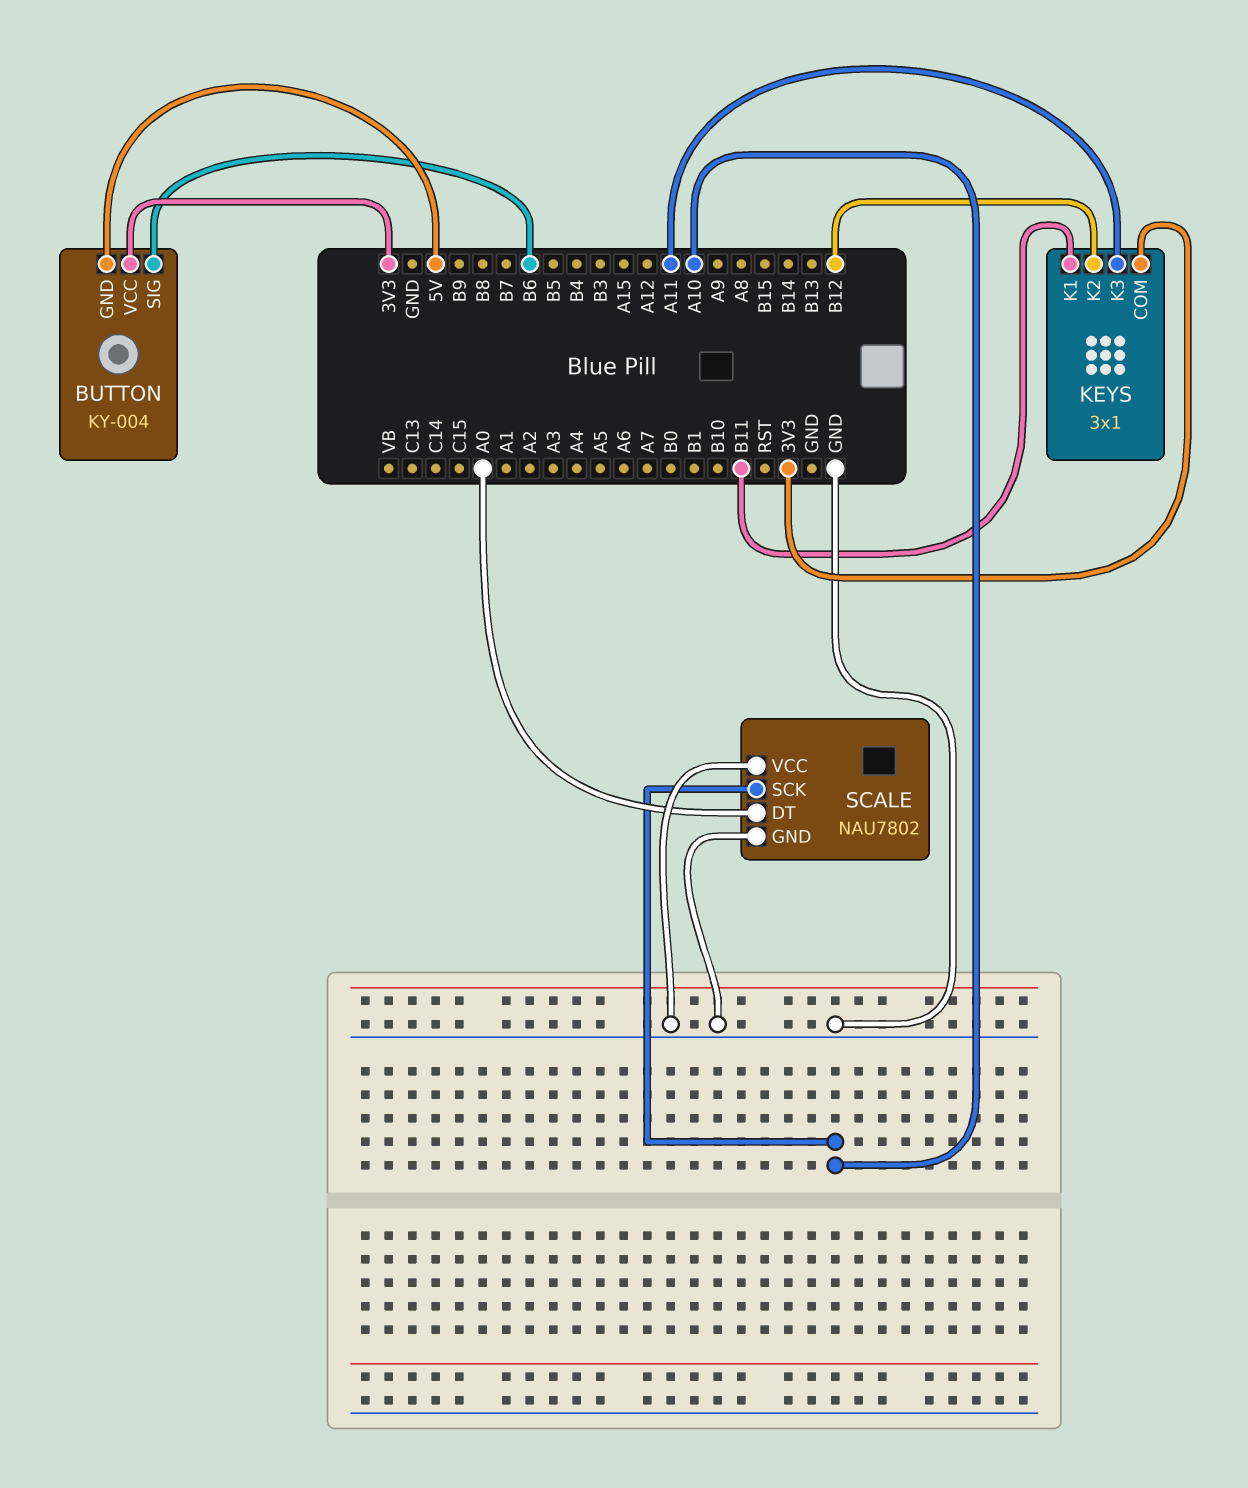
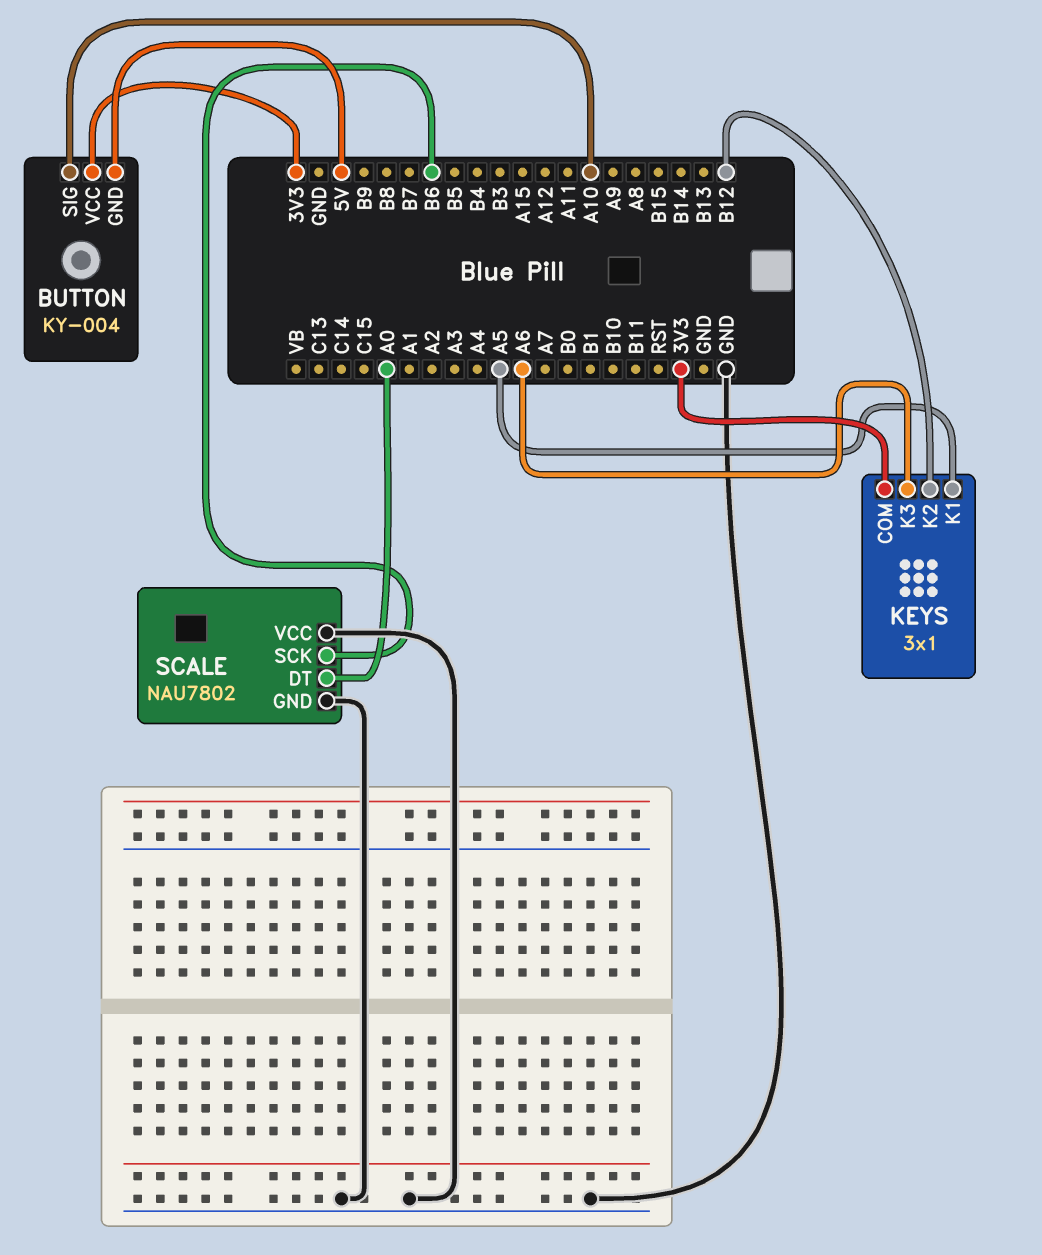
BUTTON pin SIG: B6 -> A10
KEYS pin K1: B11 -> A5
KEYS pin K3: A11 -> A6
SCALE pin SCK: A10 -> B6

